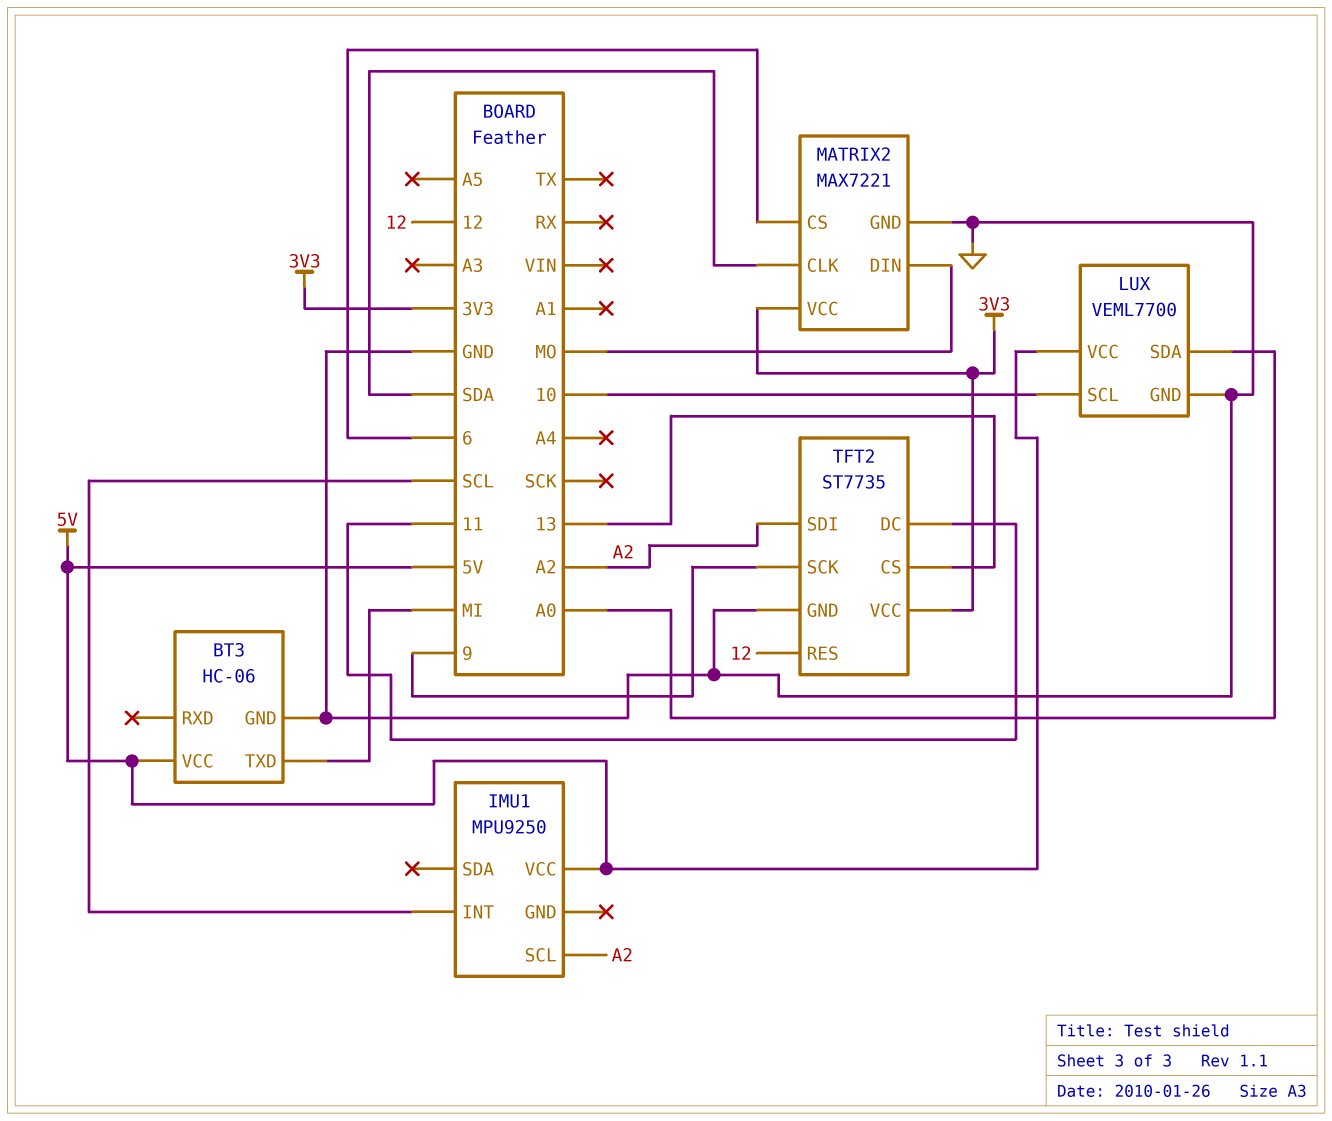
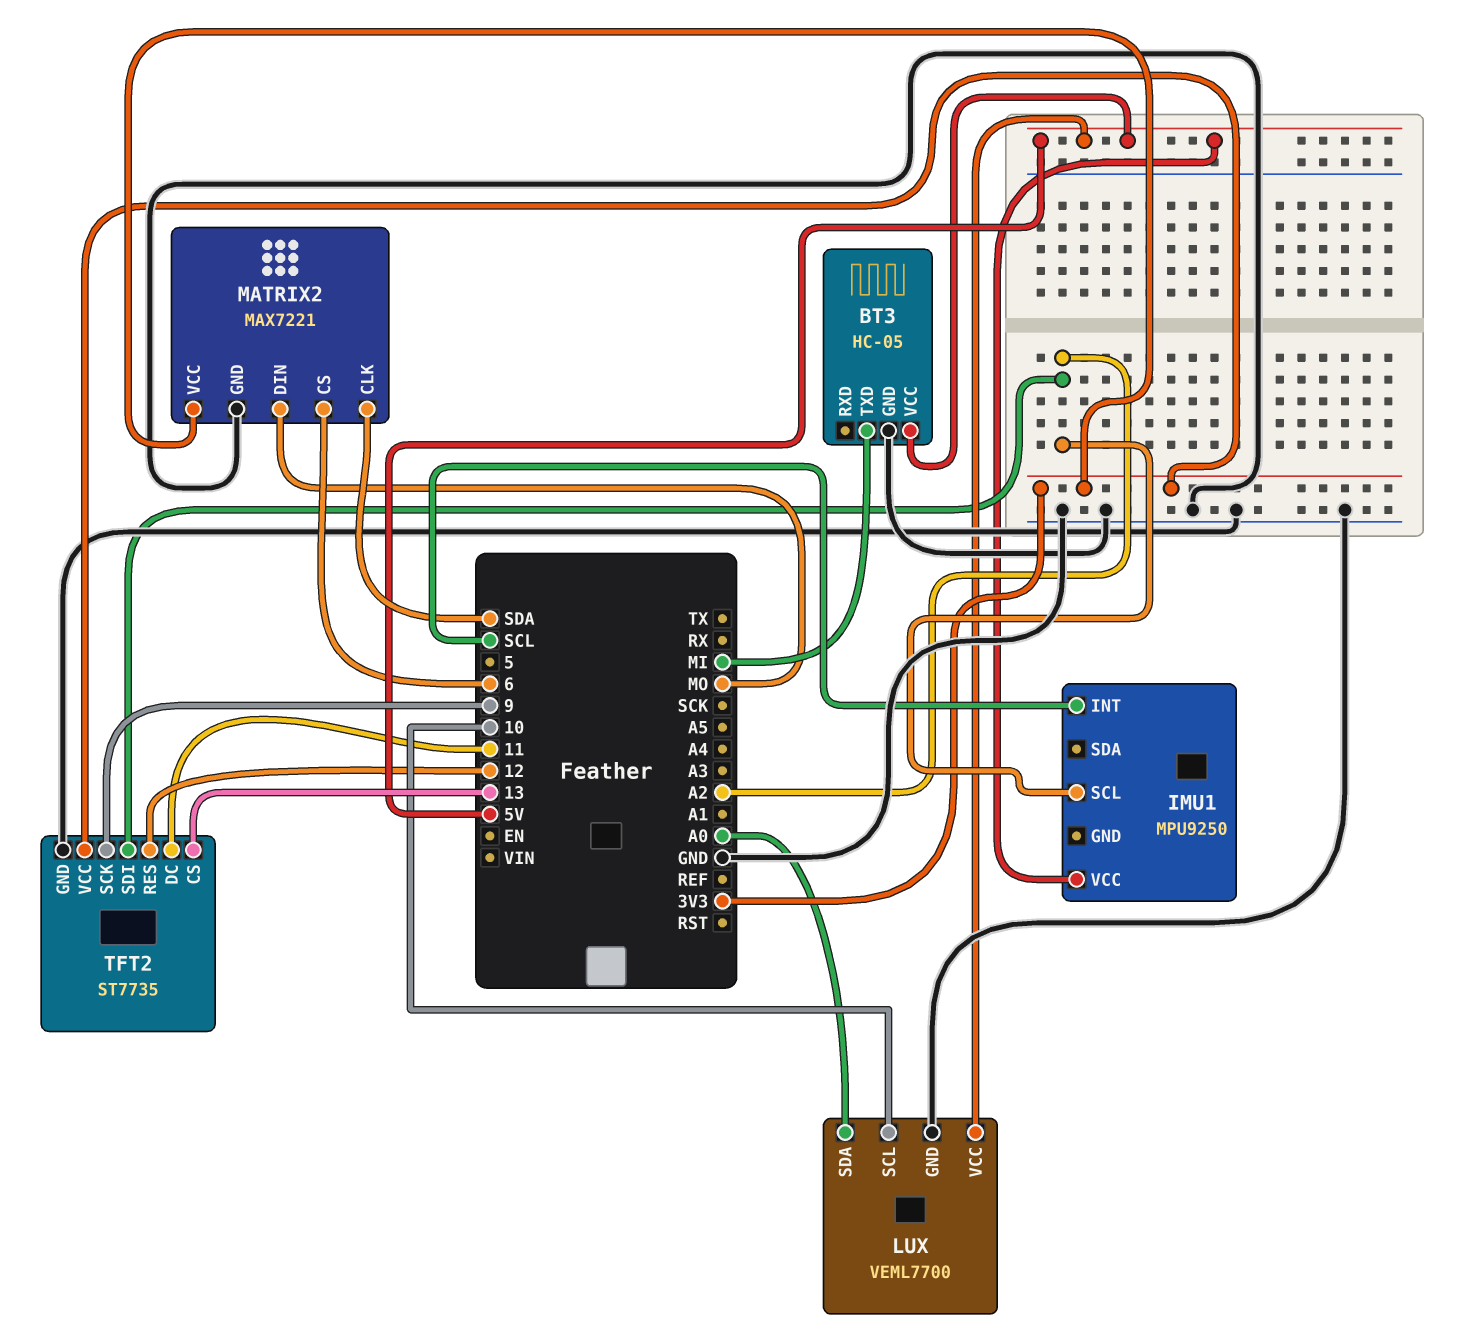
BT3: HC-06 -> HC-05

